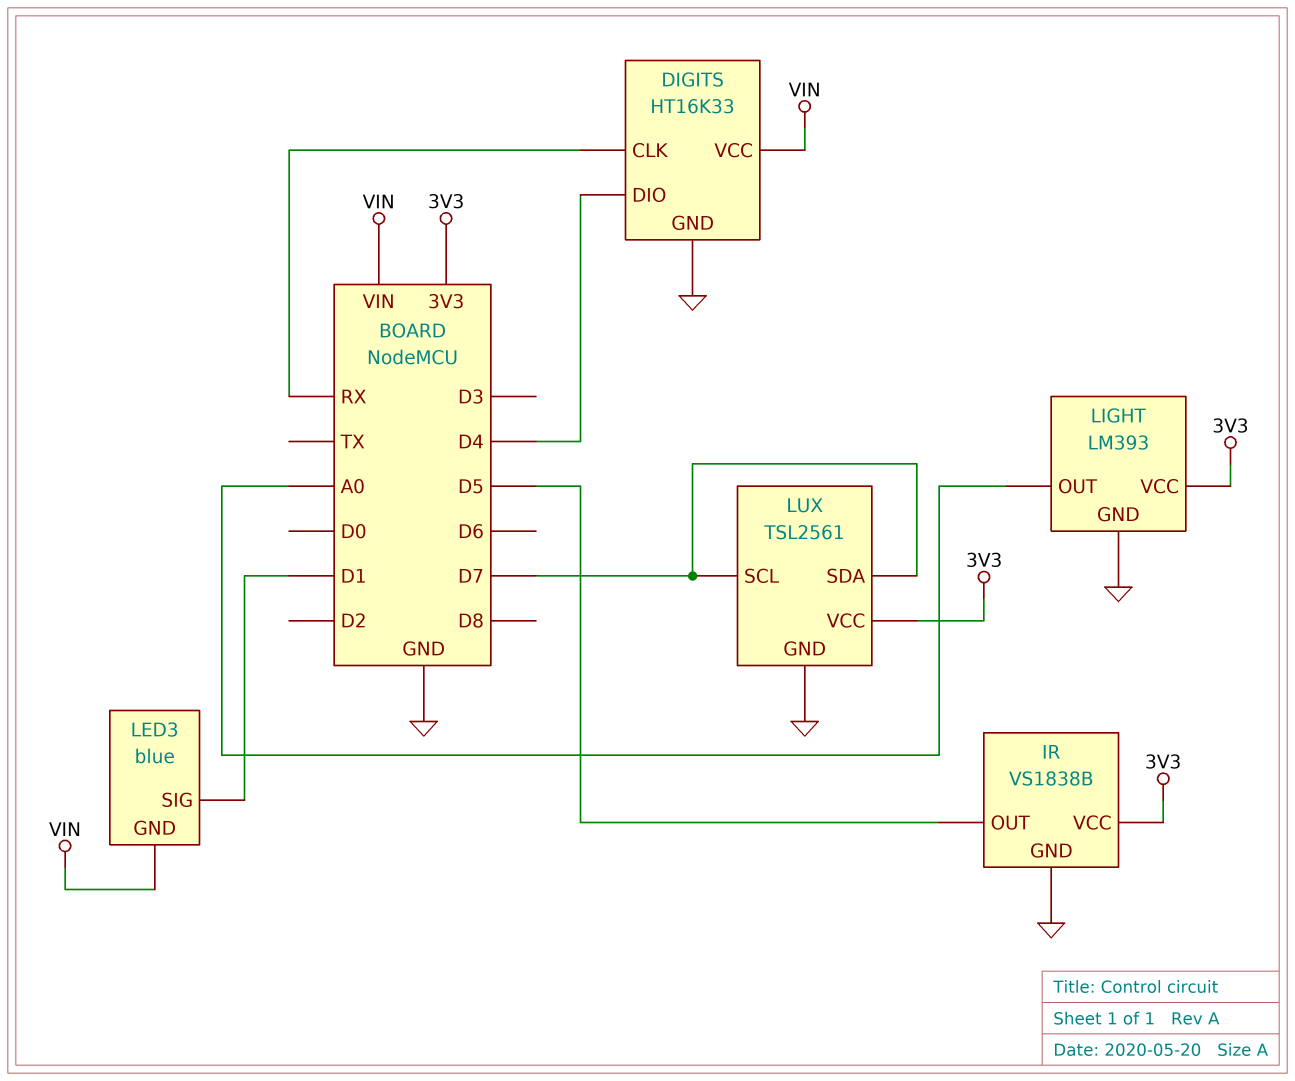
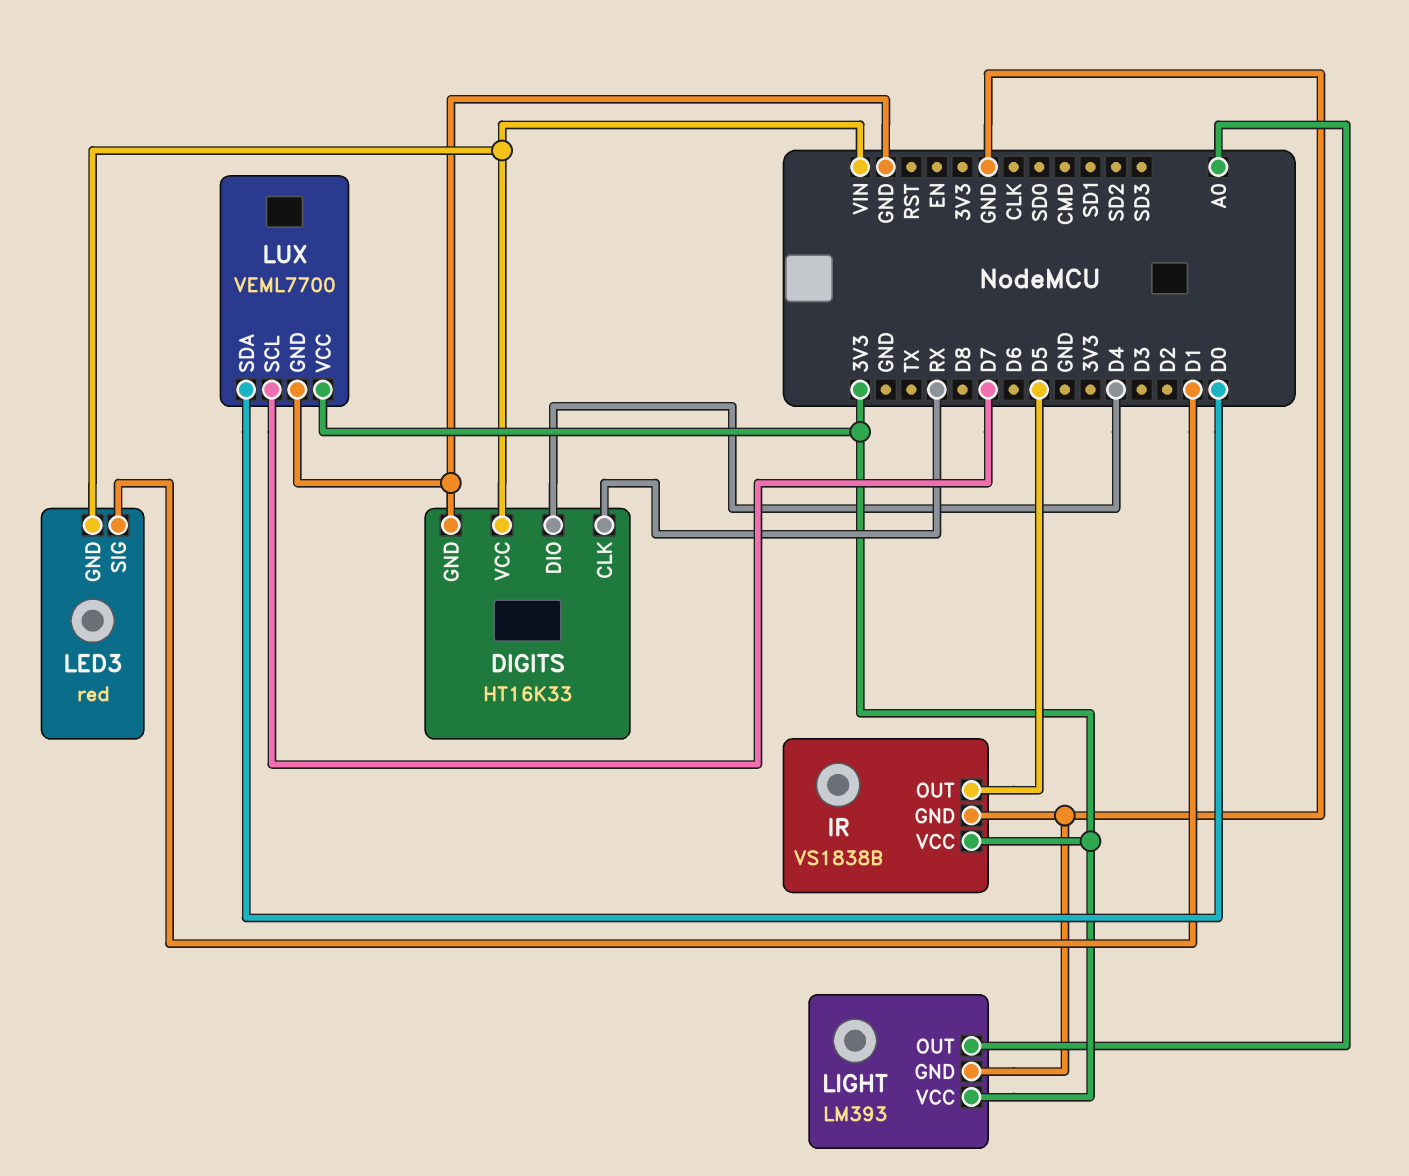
LED3: blue -> red
LUX: TSL2561 -> VEML7700
LUX pin SDA: D7 -> D0

